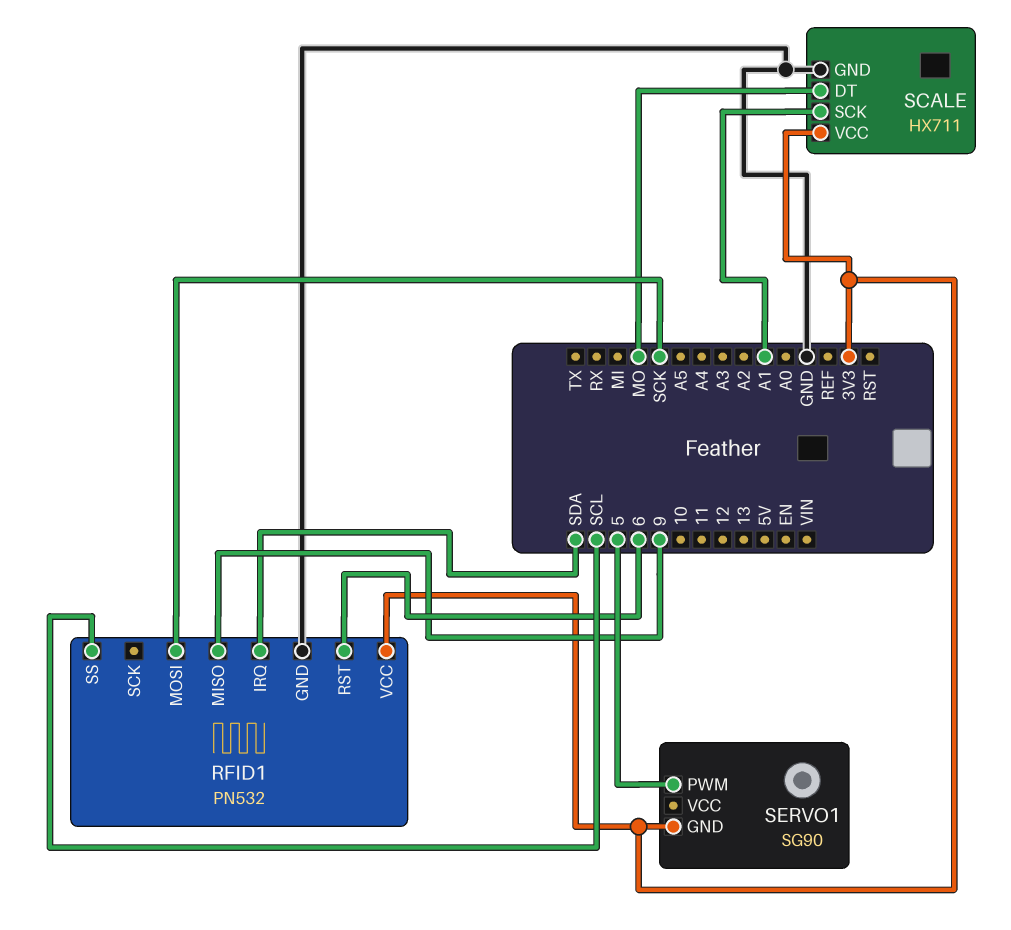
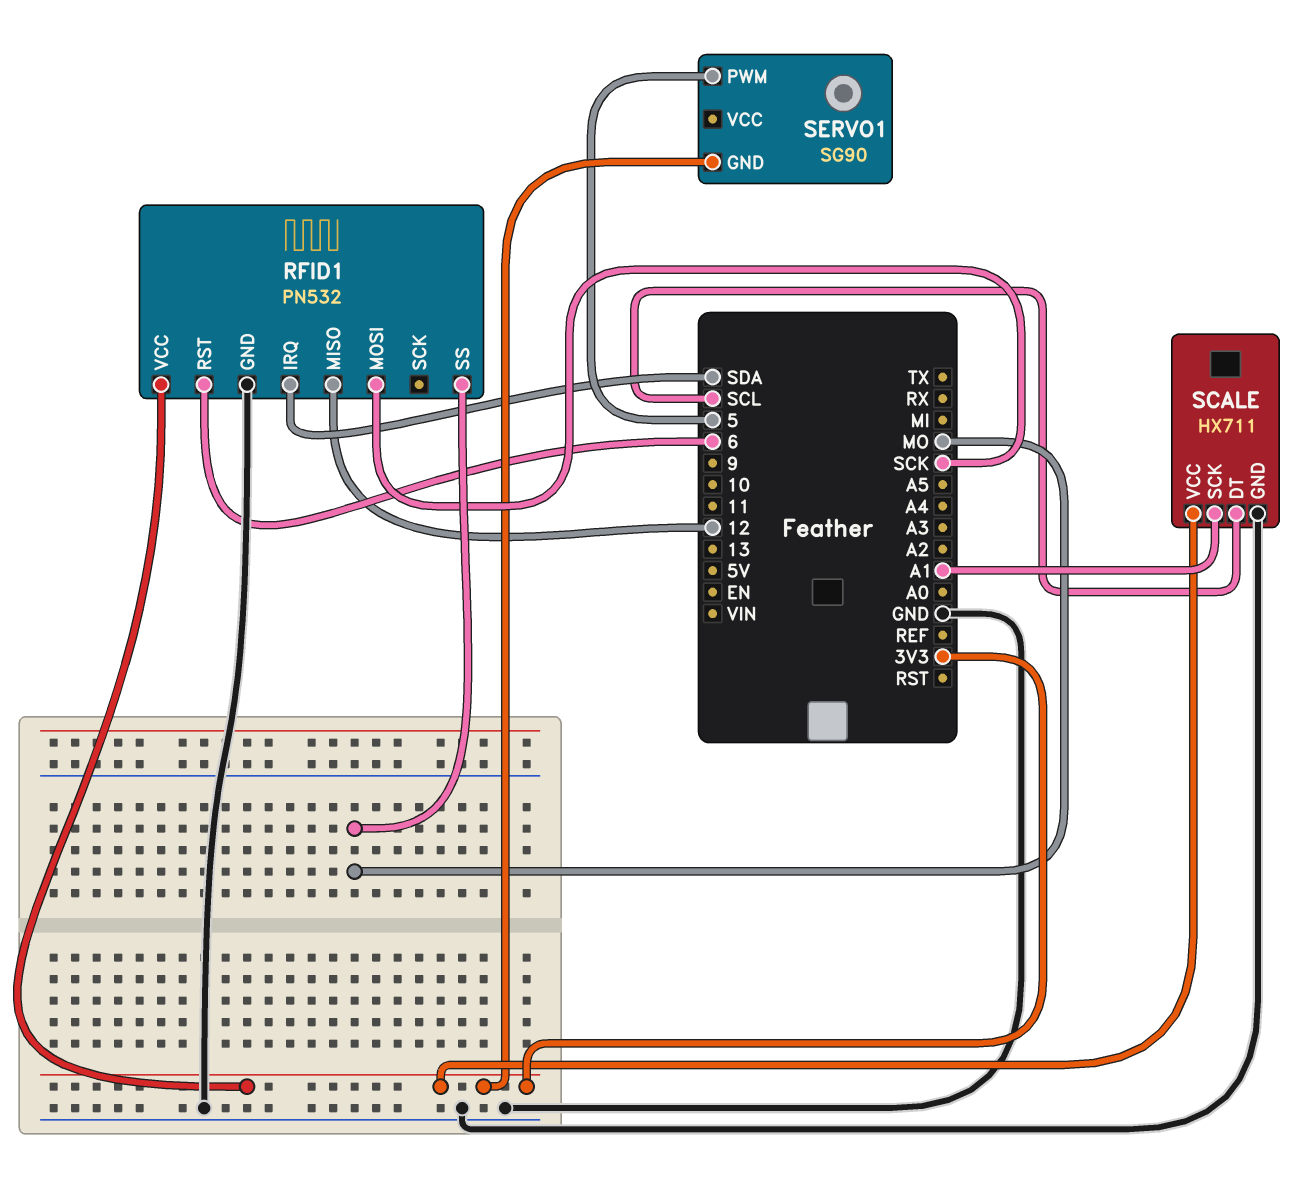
RFID1 pin MISO: 9 -> 12
RFID1 pin SS: SCL -> MO
SCALE pin DT: MO -> SCL

